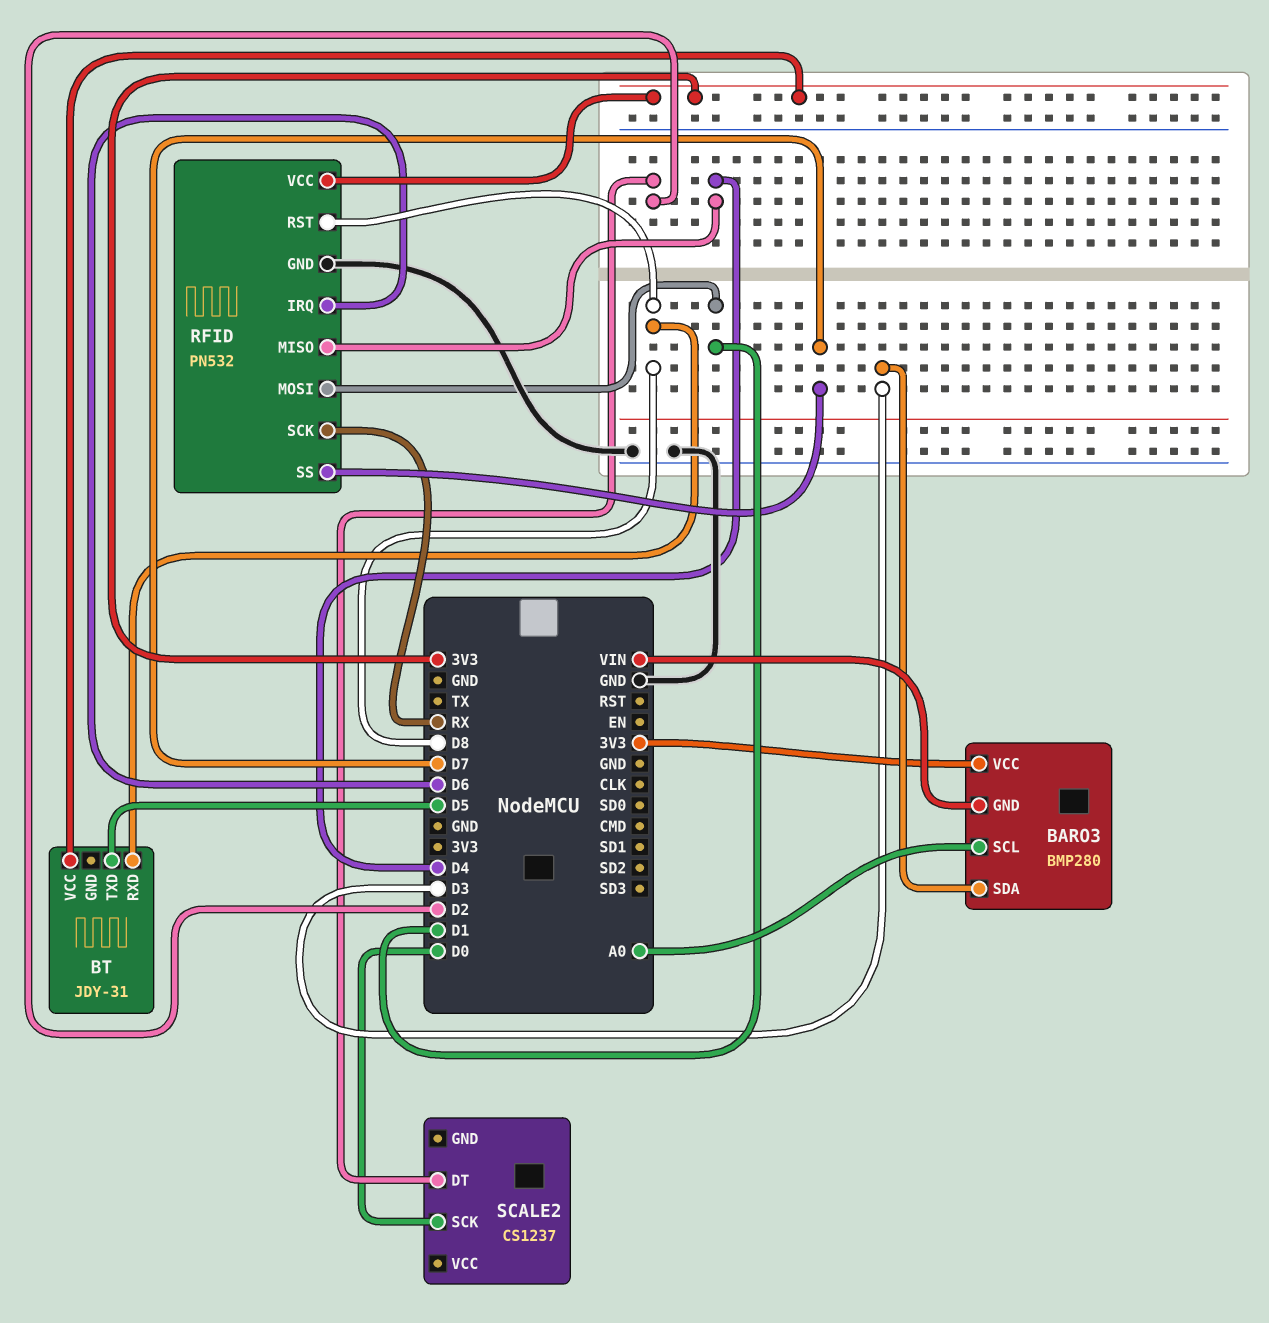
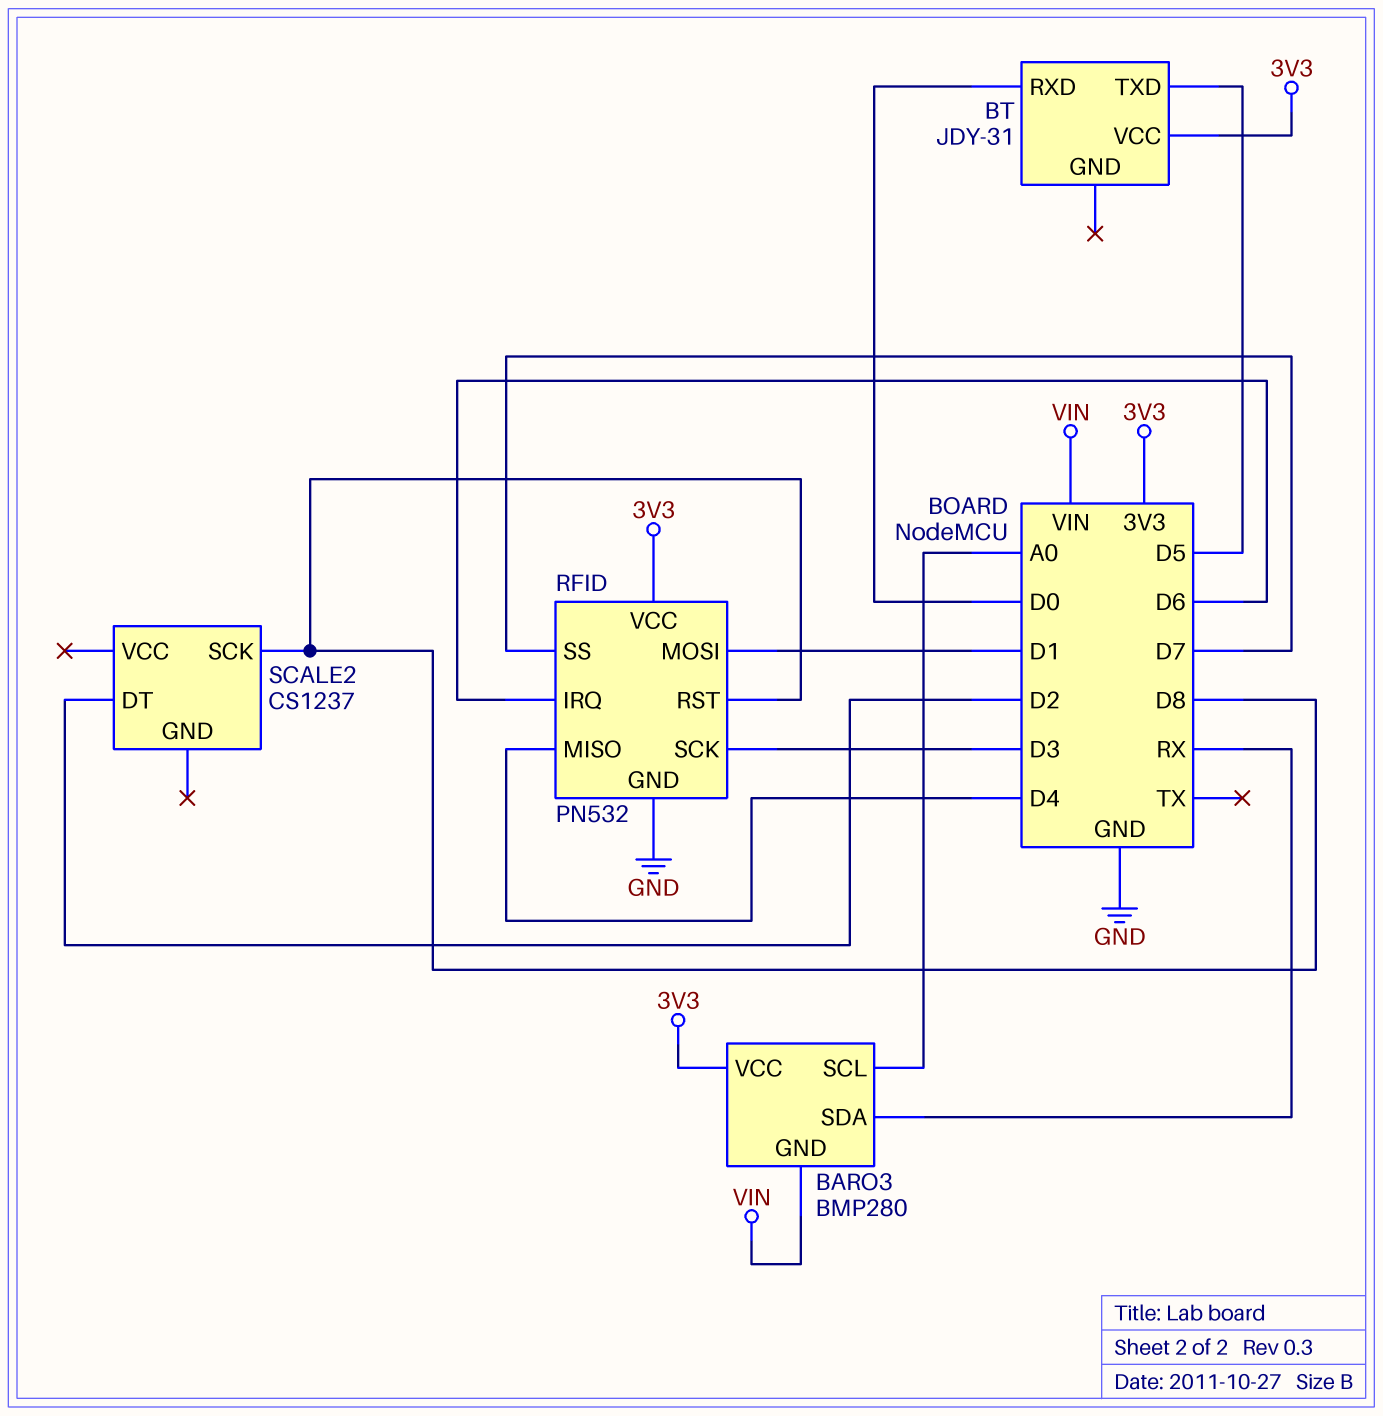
BARO3 pin SDA: D3 -> RX
BT pin RXD: D8 -> D0
RFID pin SCK: RX -> D3
SCALE2 pin SCK: D0 -> D8

